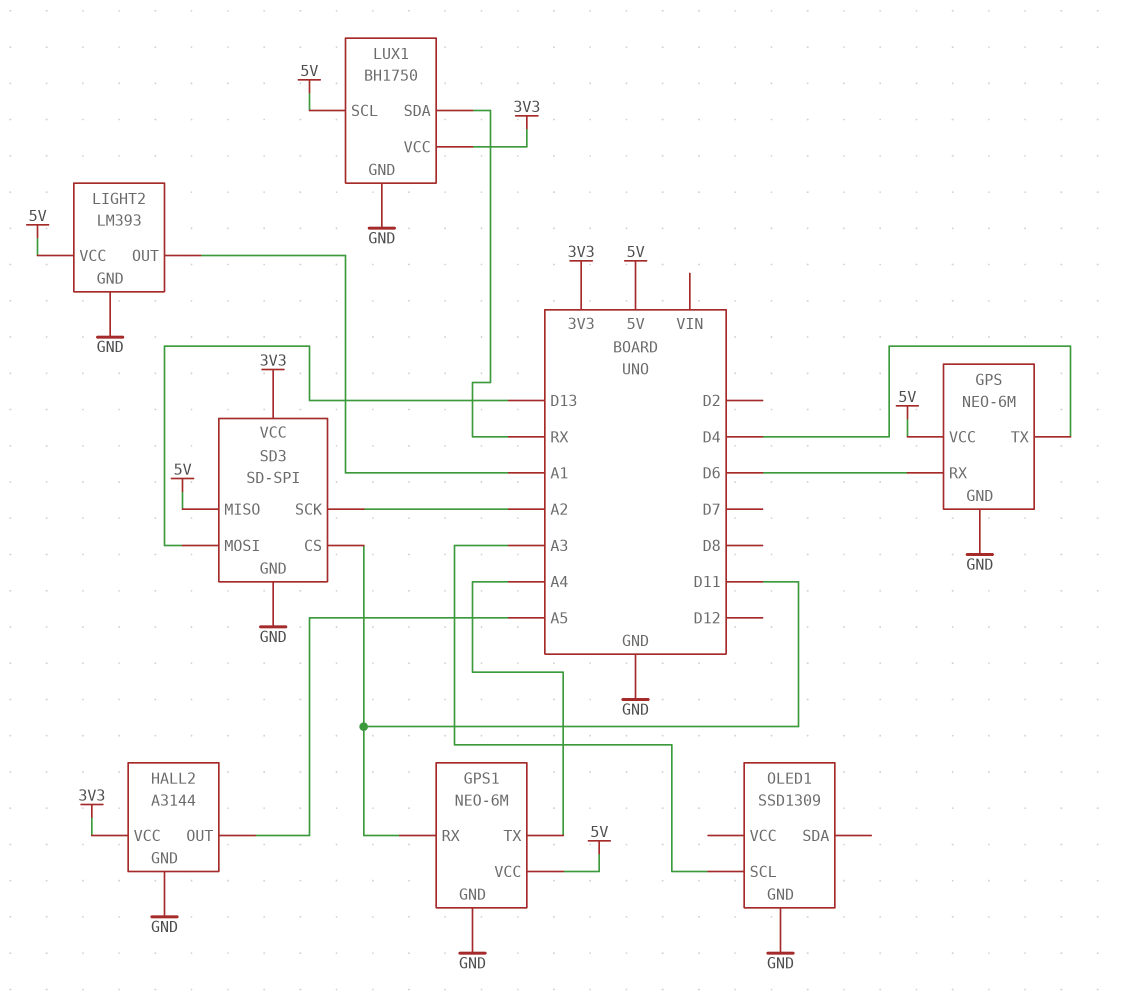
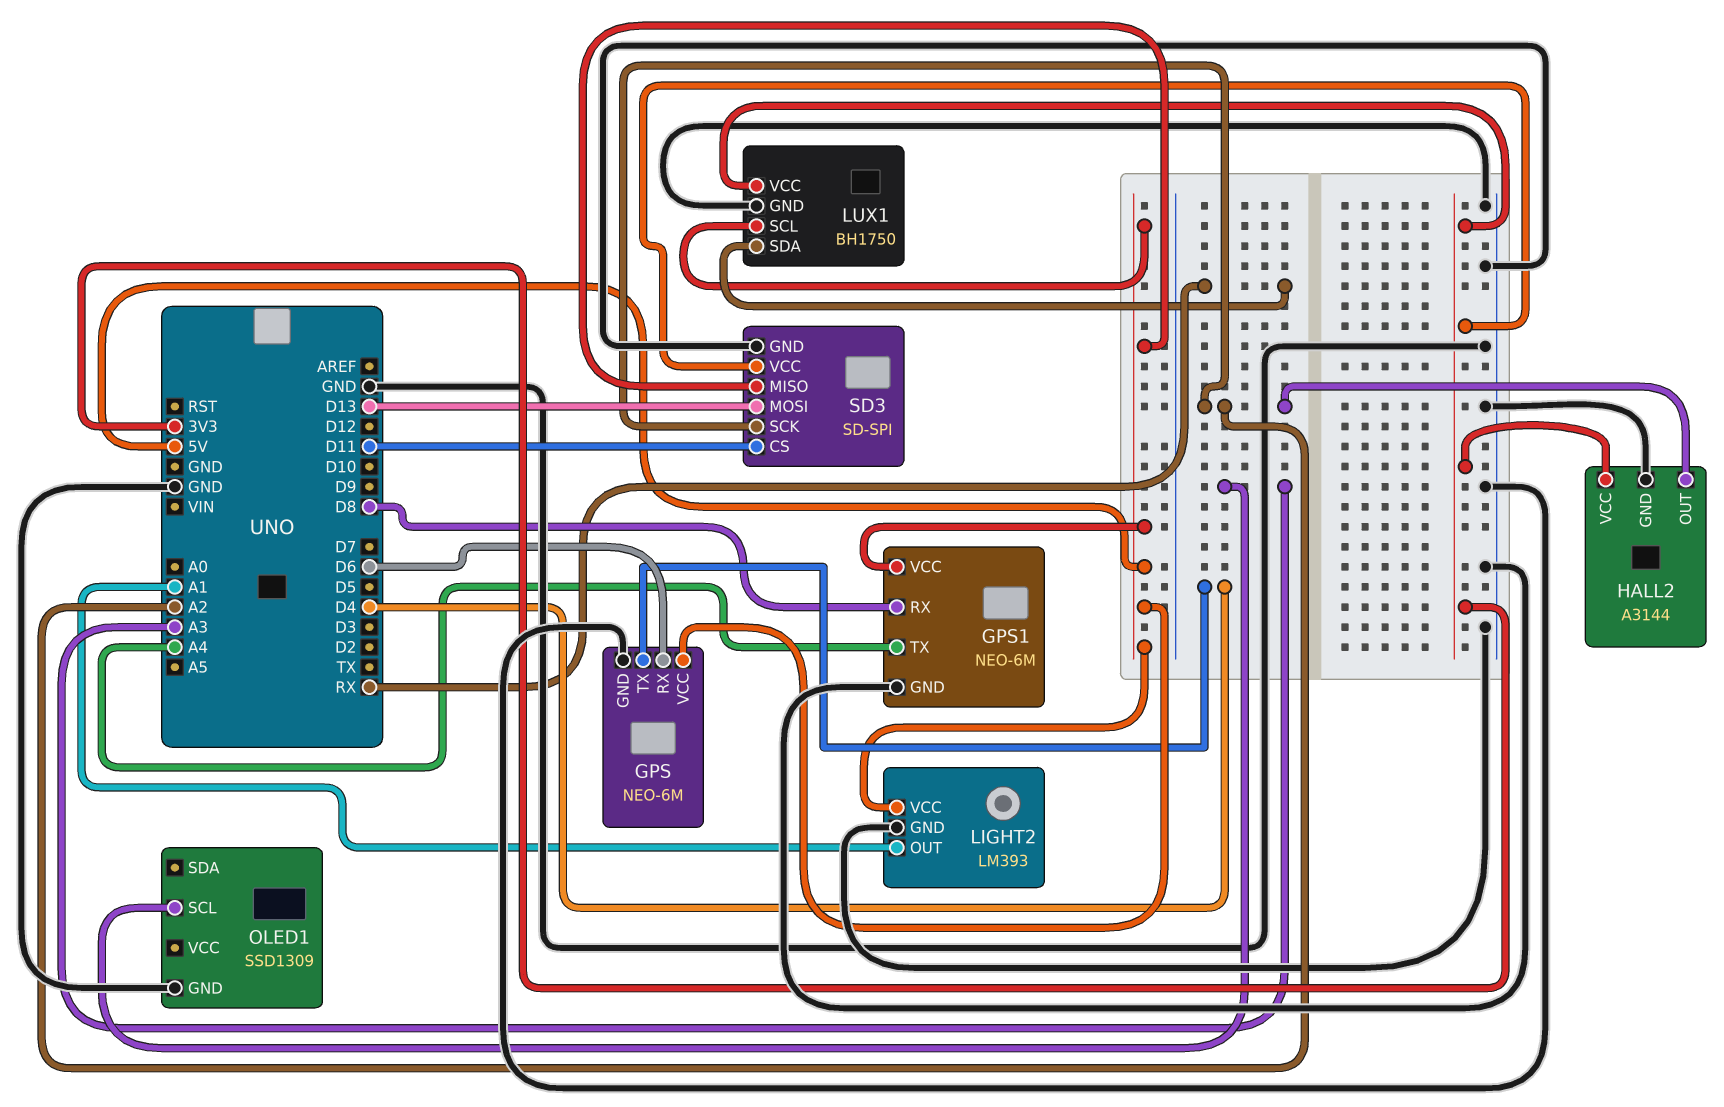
GPS1 pin RX: D11 -> D8
HALL2 pin OUT: A5 -> A2

